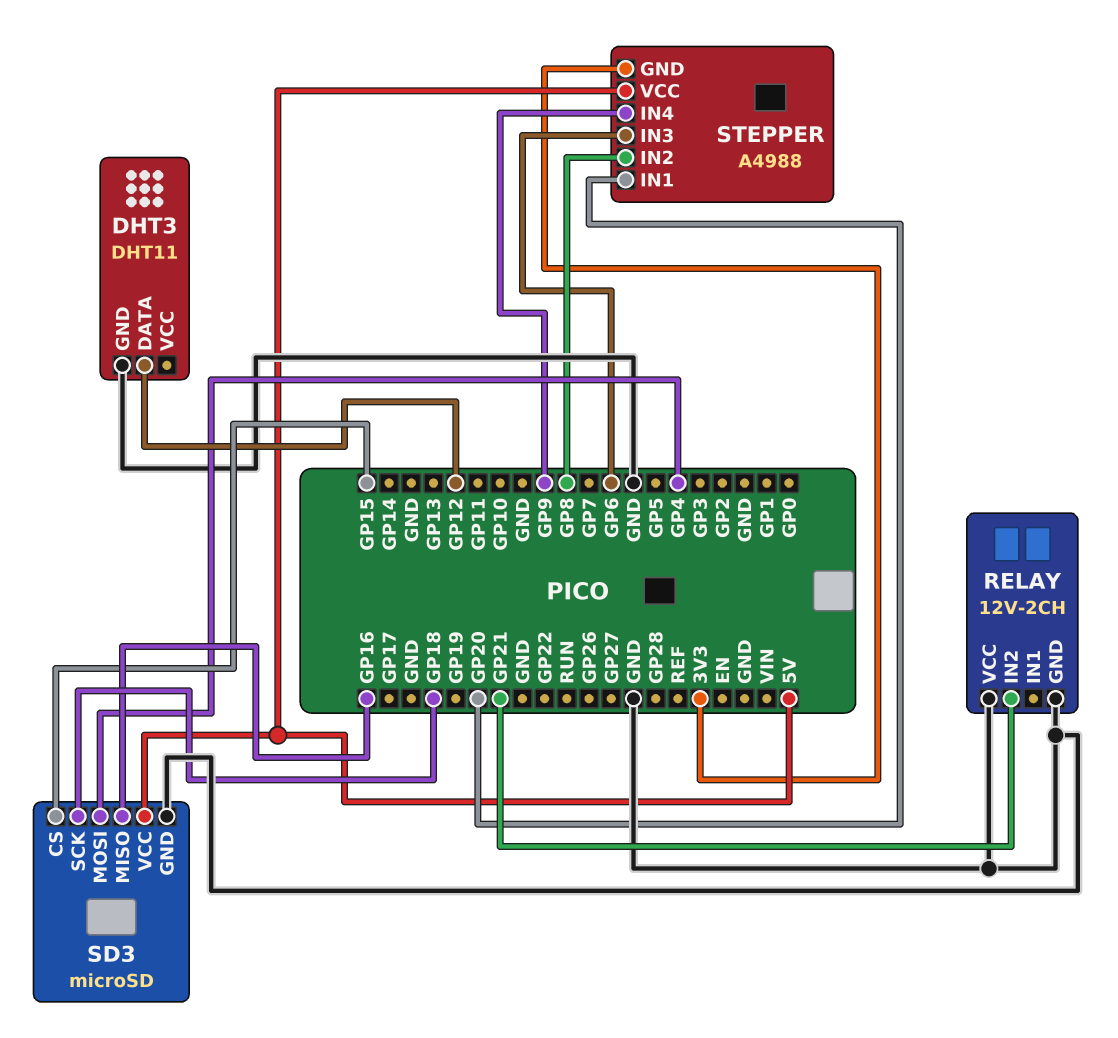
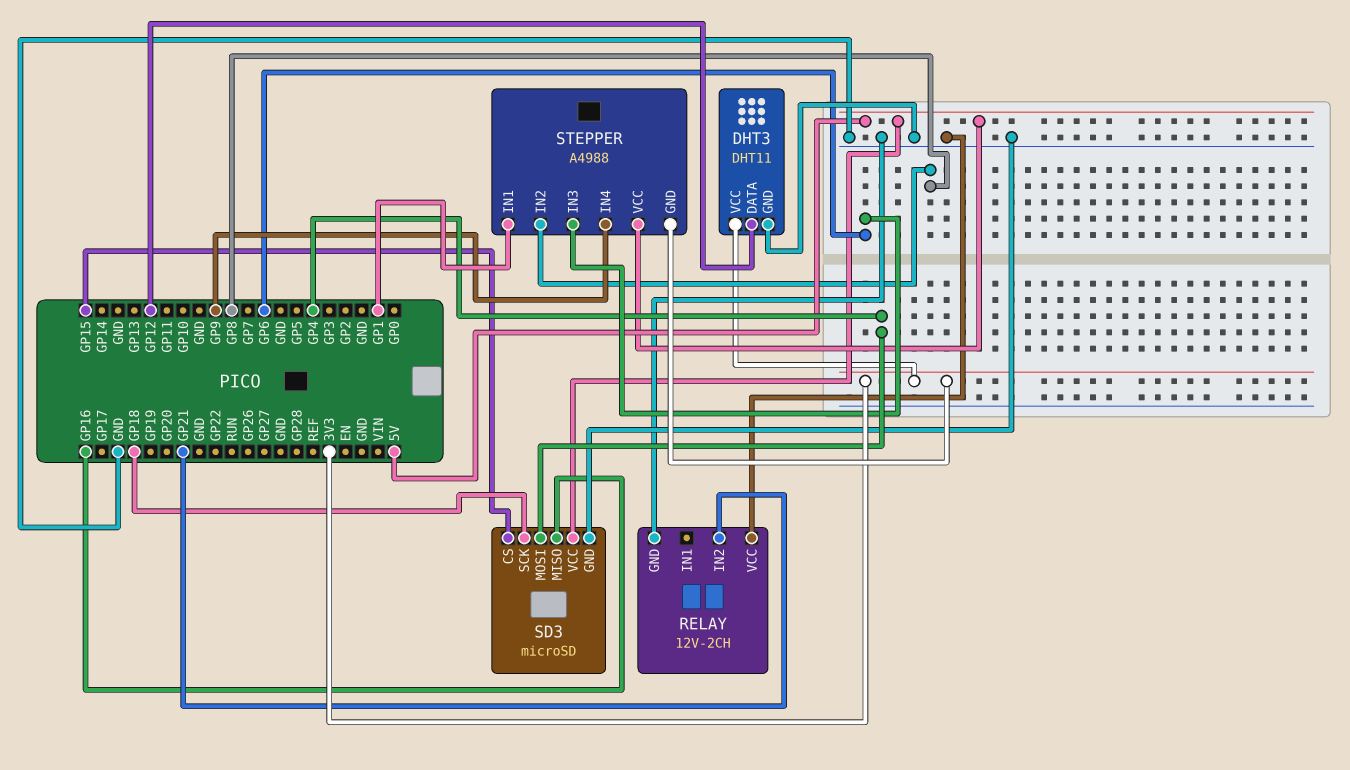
DHT3 pin VCC: none -> 3V3
STEPPER pin IN1: GP20 -> GP1

